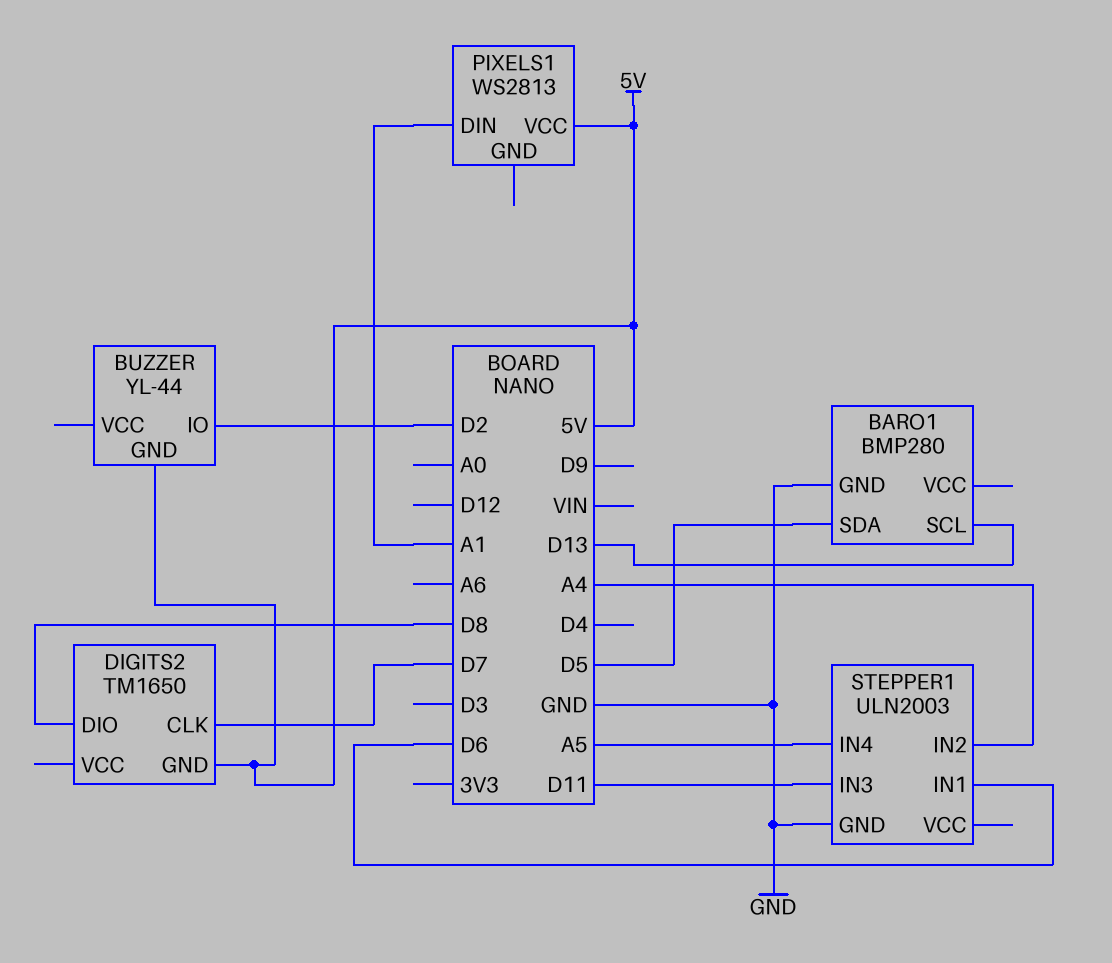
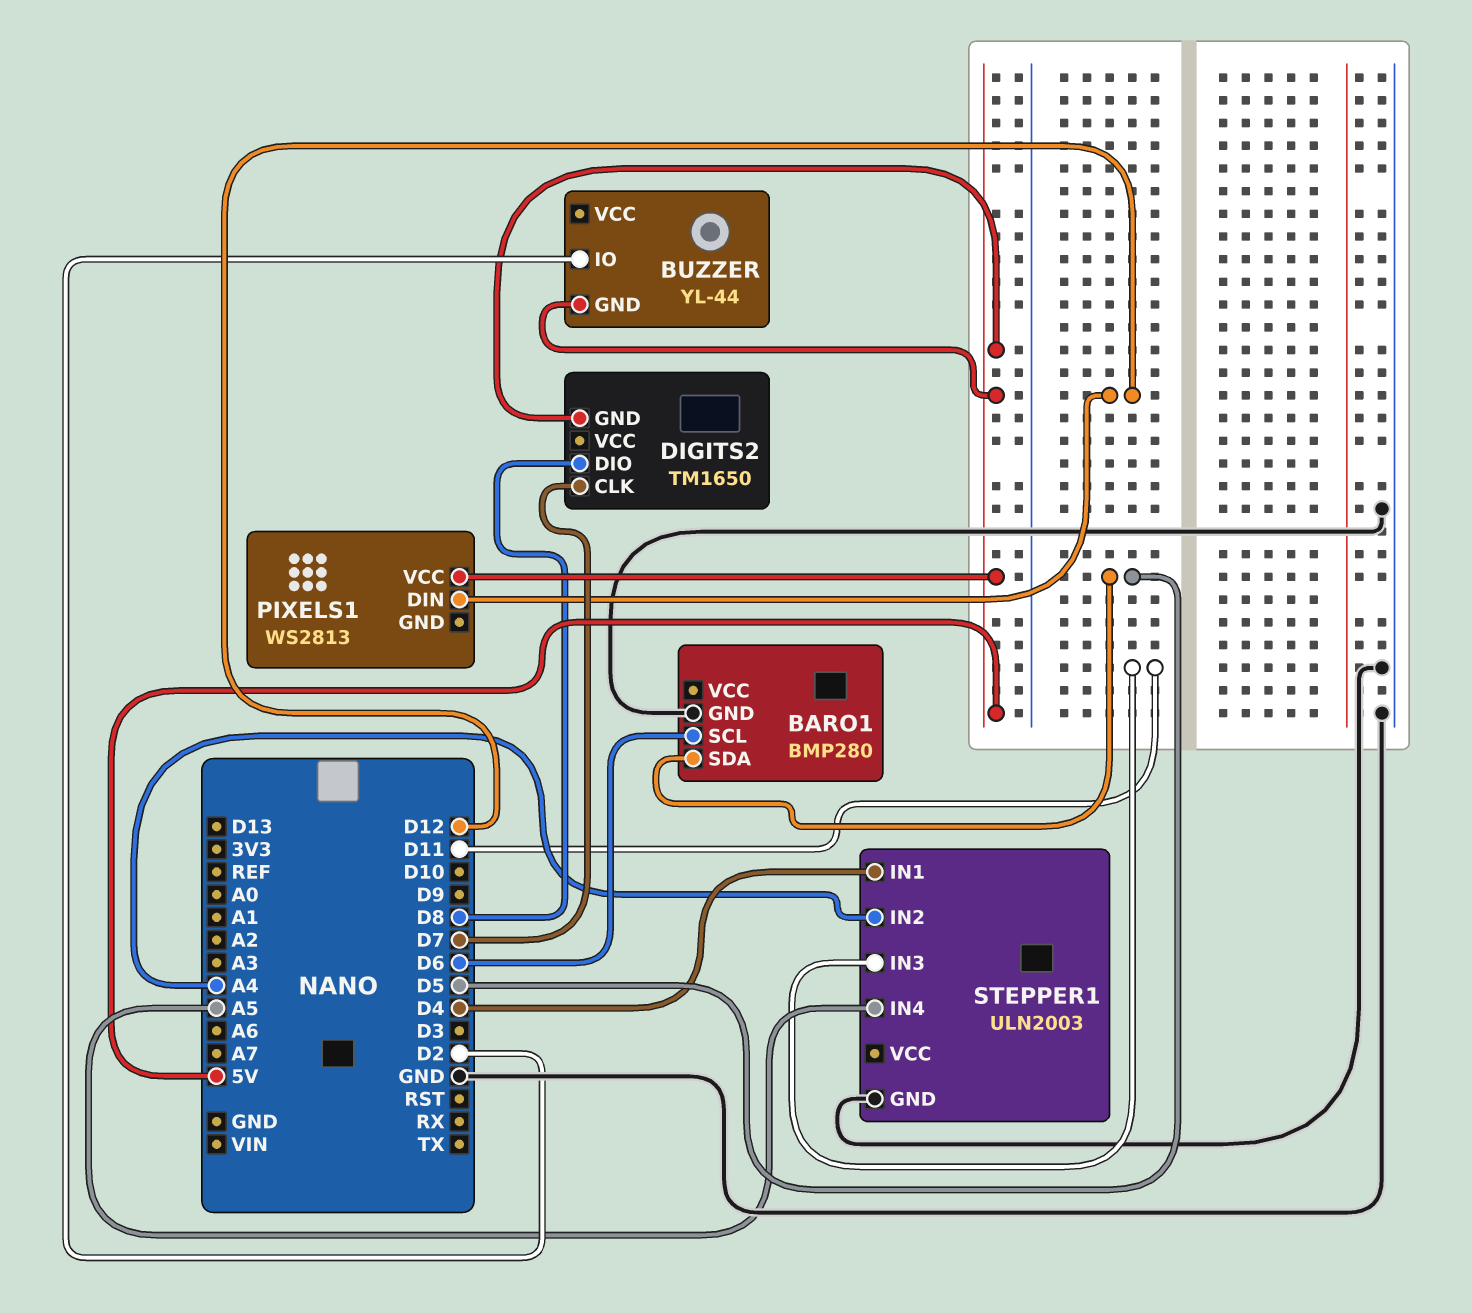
BARO1 pin SCL: D13 -> D6
PIXELS1 pin DIN: A1 -> D12
STEPPER1 pin IN1: D6 -> D4

